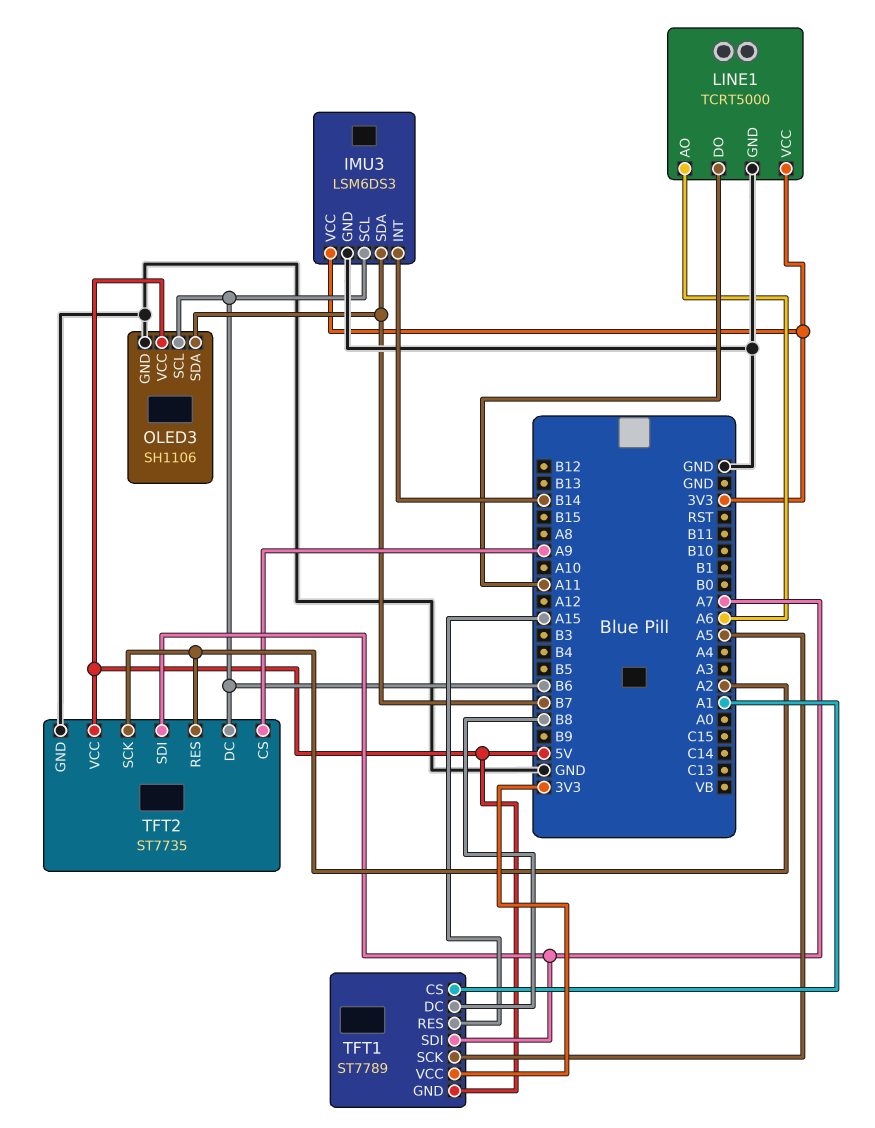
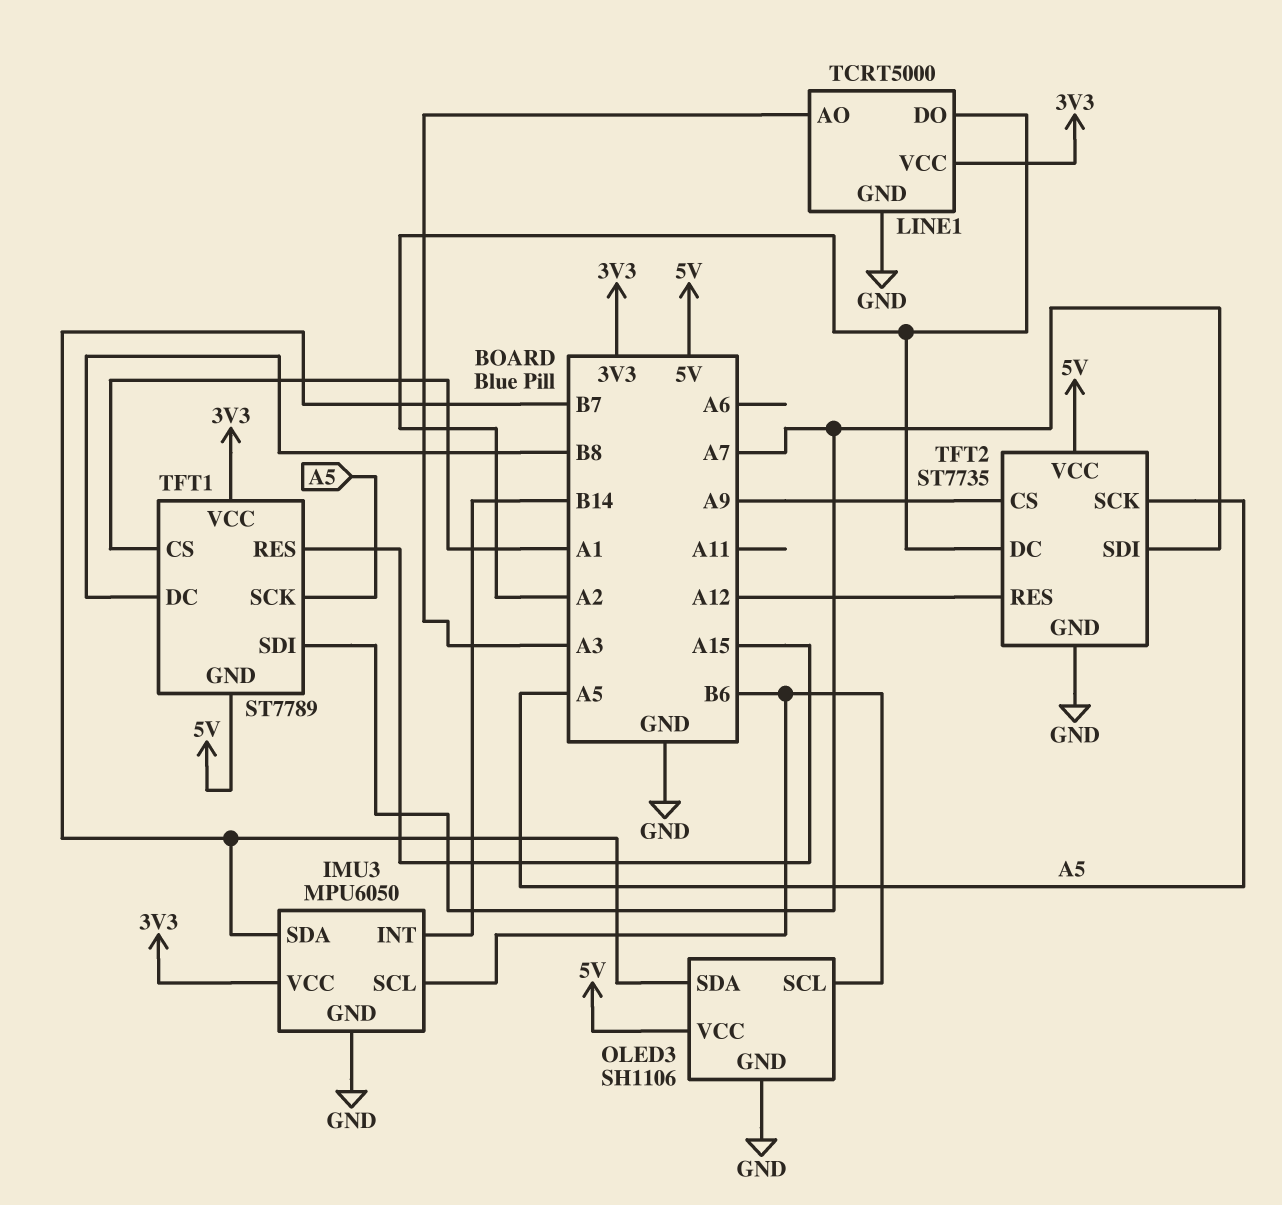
IMU3: LSM6DS3 -> MPU6050
LINE1 pin AO: A6 -> A3
LINE1 pin DO: A11 -> A2
TFT2 pin DC: B6 -> A2
TFT2 pin RES: A2 -> A12
TFT2 pin SCK: A2 -> A5

